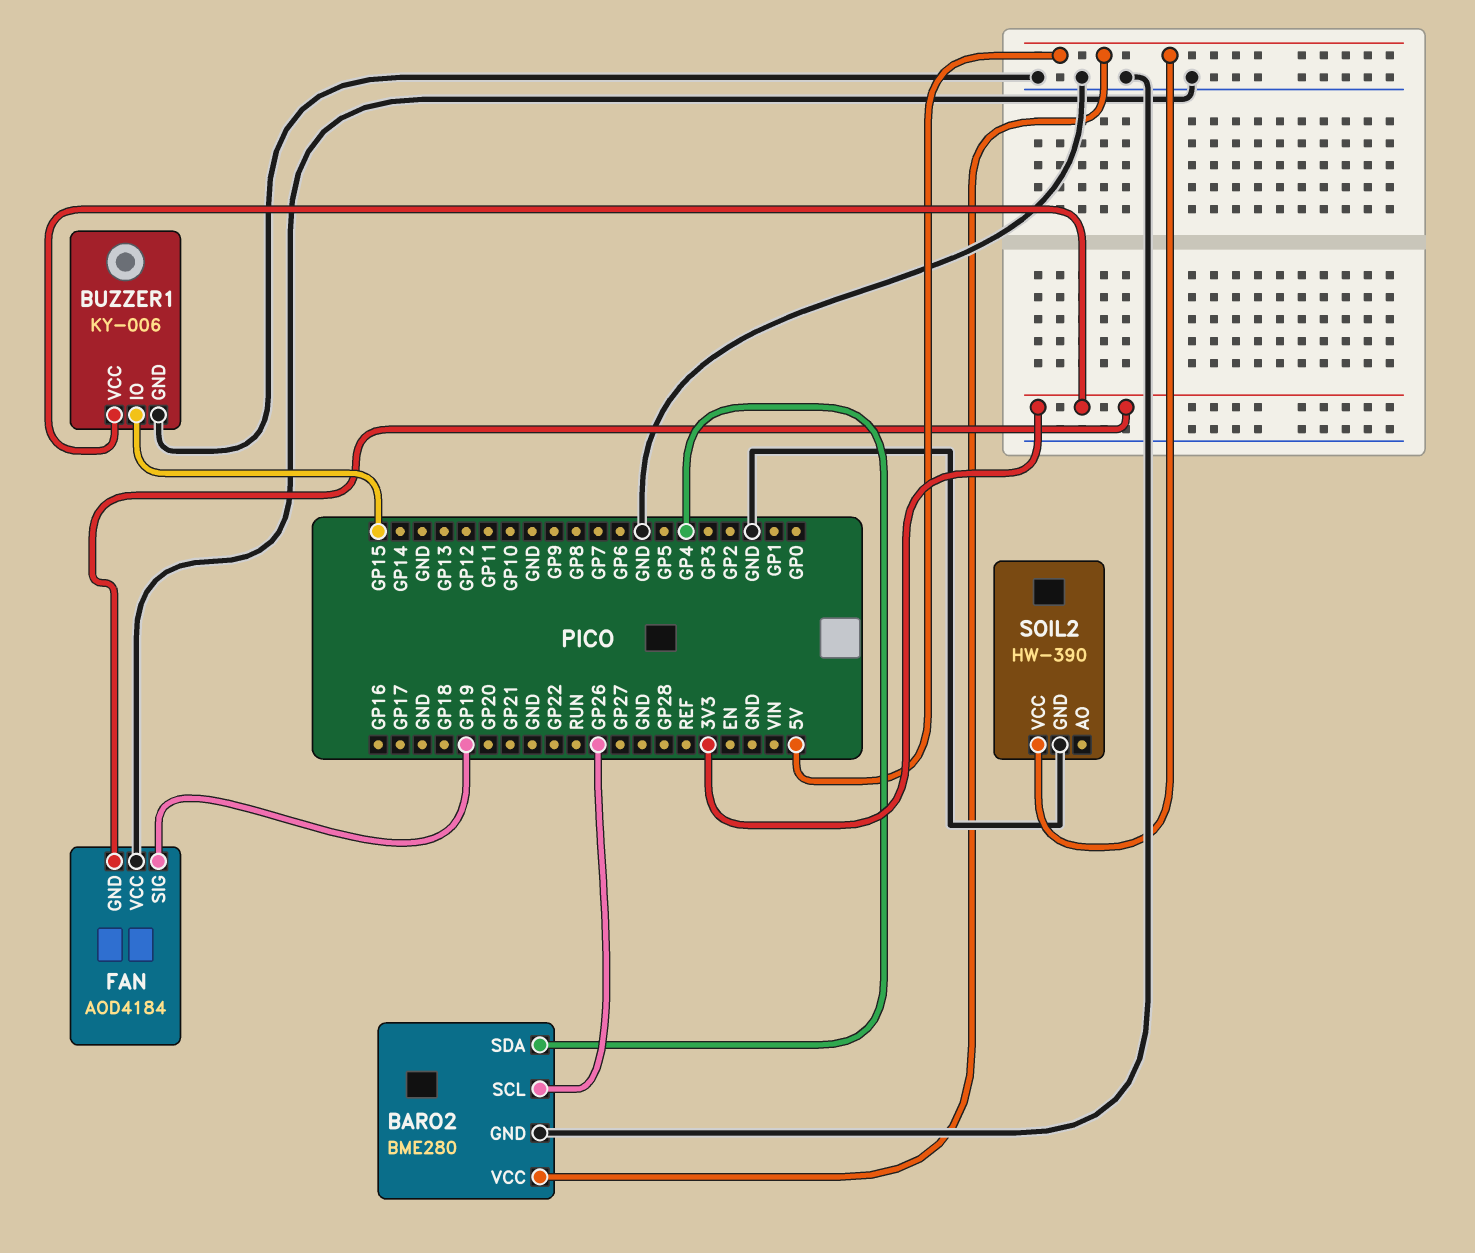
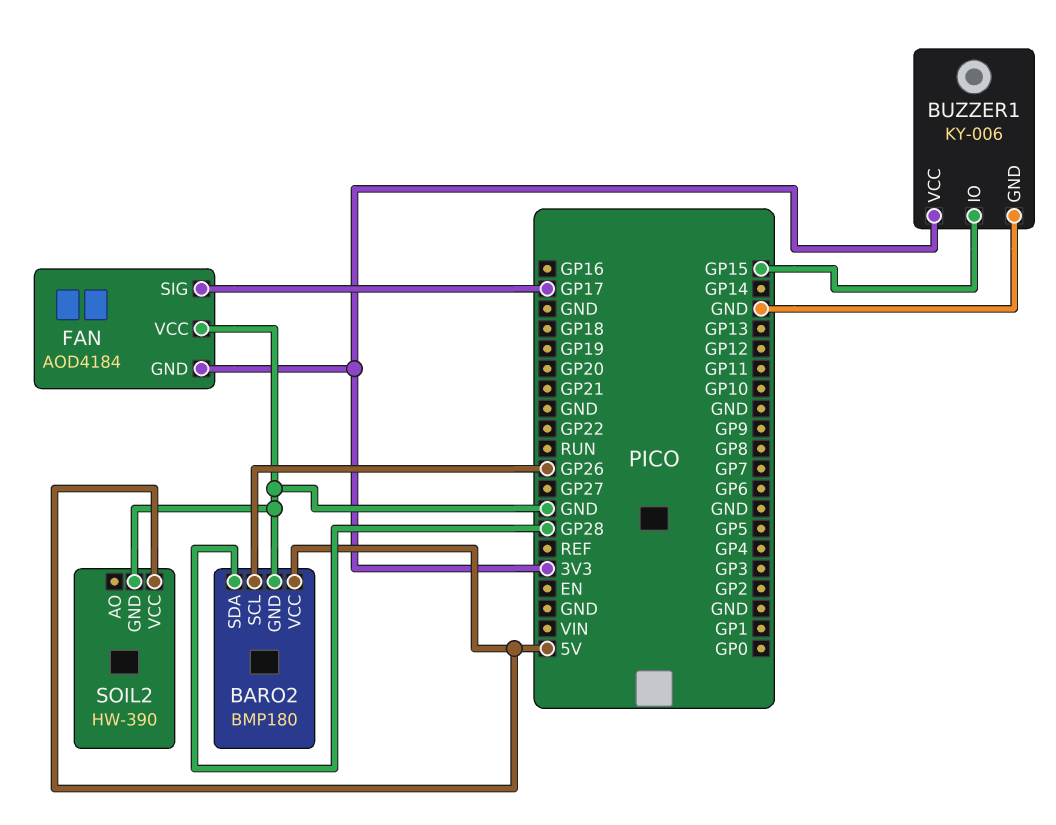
BARO2: BME280 -> BMP180
BARO2 pin SDA: GP4 -> GP28
FAN pin SIG: GP19 -> GP17

